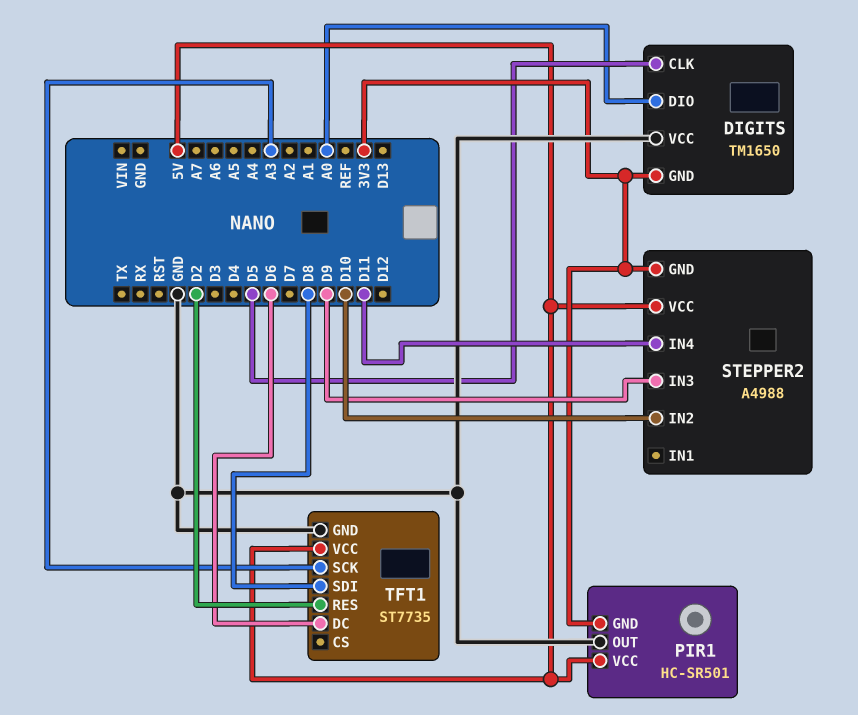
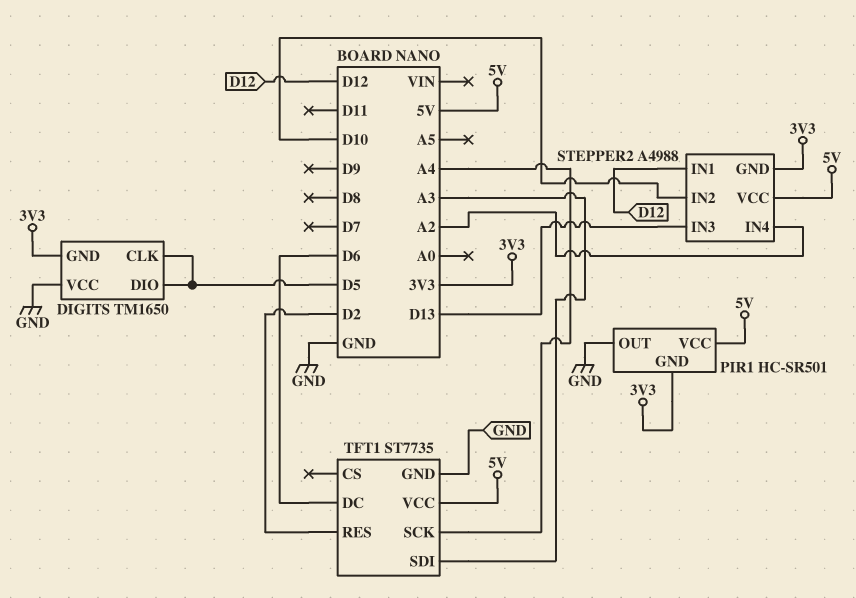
DIGITS pin DIO: A0 -> D5
STEPPER2 pin IN1: none -> D12
STEPPER2 pin IN3: D9 -> D13
STEPPER2 pin IN4: D11 -> A2
TFT1 pin SCK: A3 -> A4
TFT1 pin SDI: D8 -> A3

